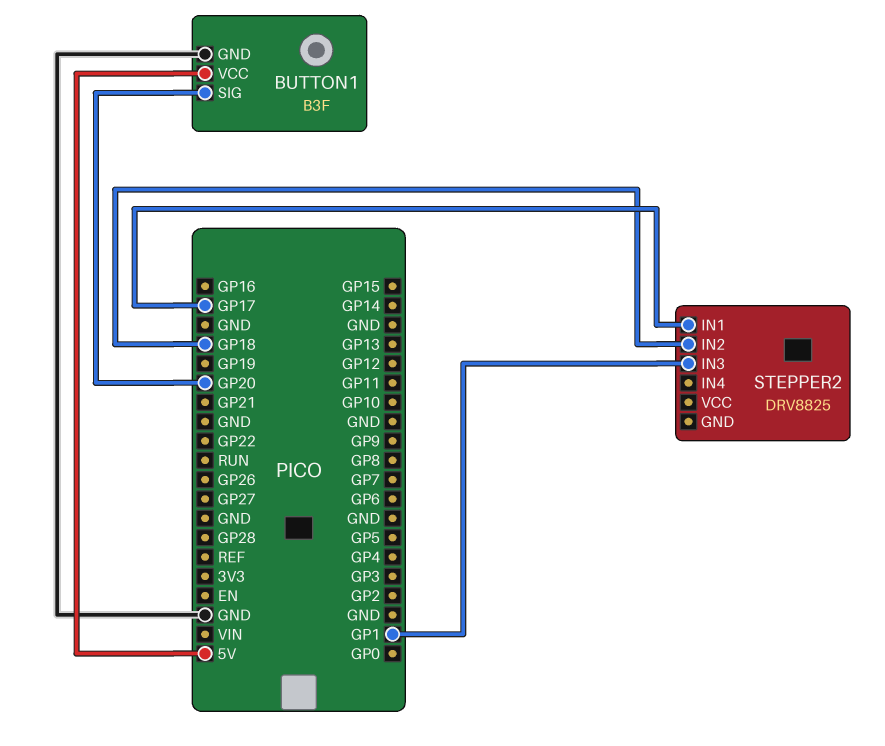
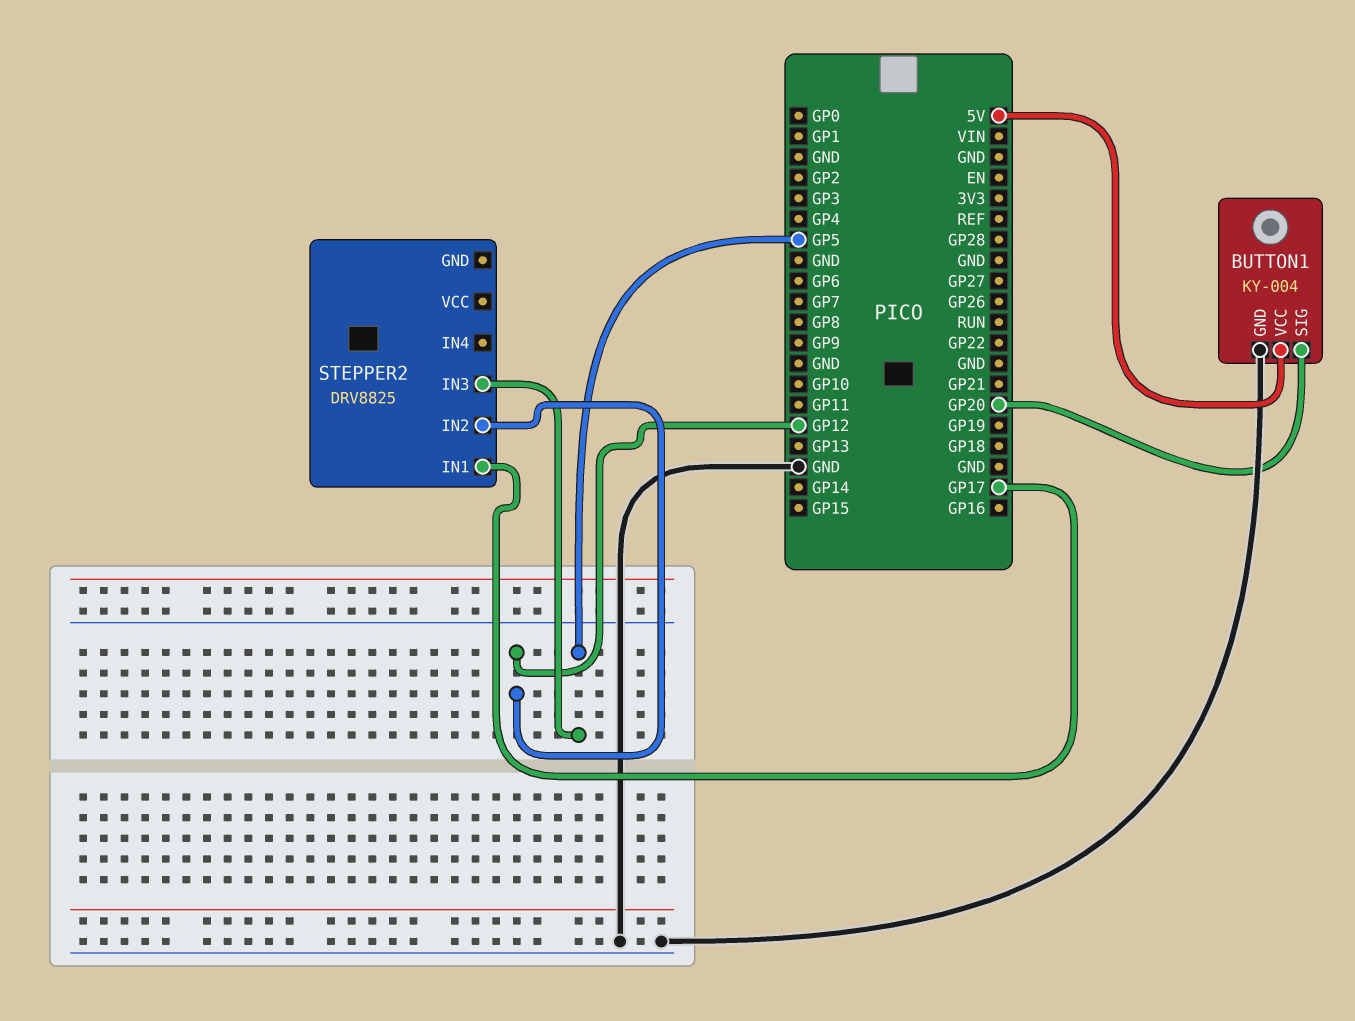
BUTTON1: B3F -> KY-004
STEPPER2 pin IN2: GP18 -> GP12
STEPPER2 pin IN3: GP1 -> GP5

